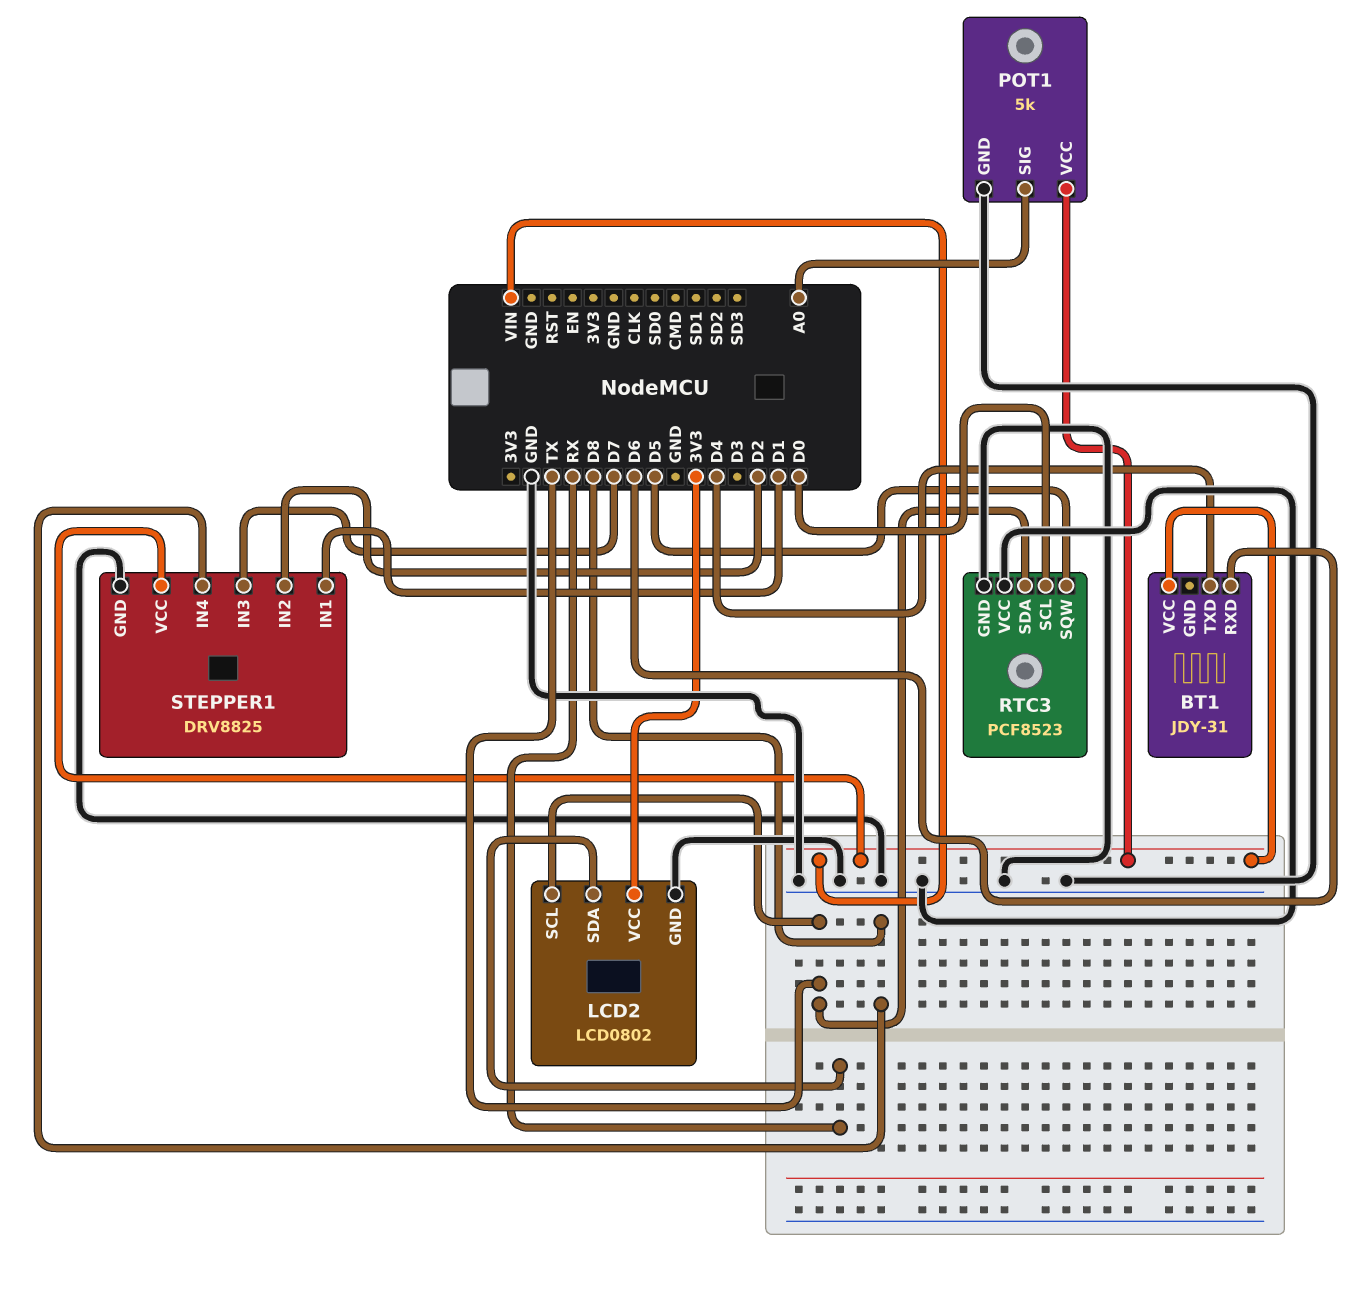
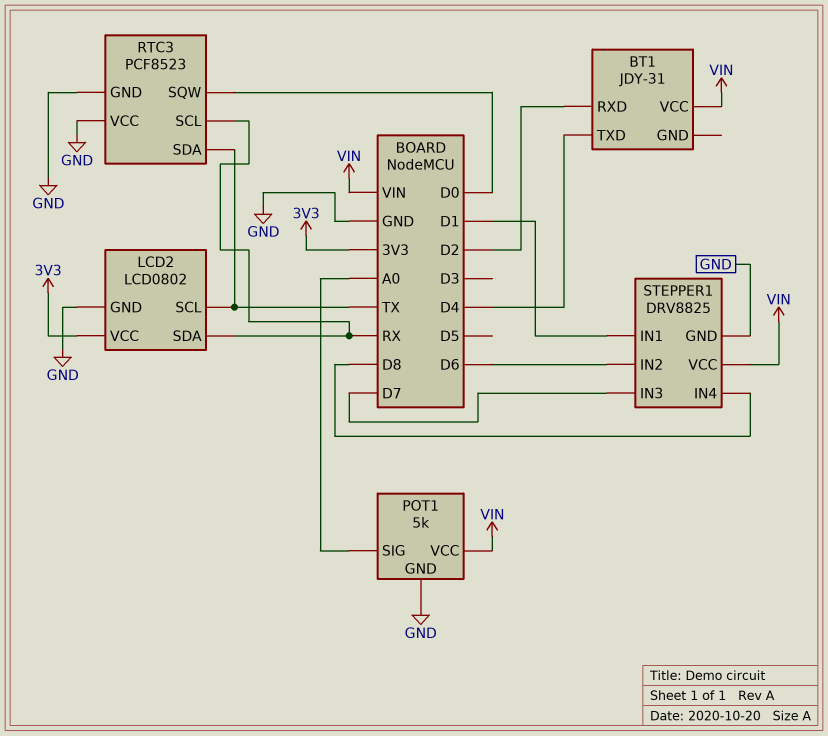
BT1 pin RXD: D6 -> D2
RTC3 pin SCL: D0 -> RX
RTC3 pin SQW: D5 -> D0
STEPPER1 pin IN2: D2 -> D6

